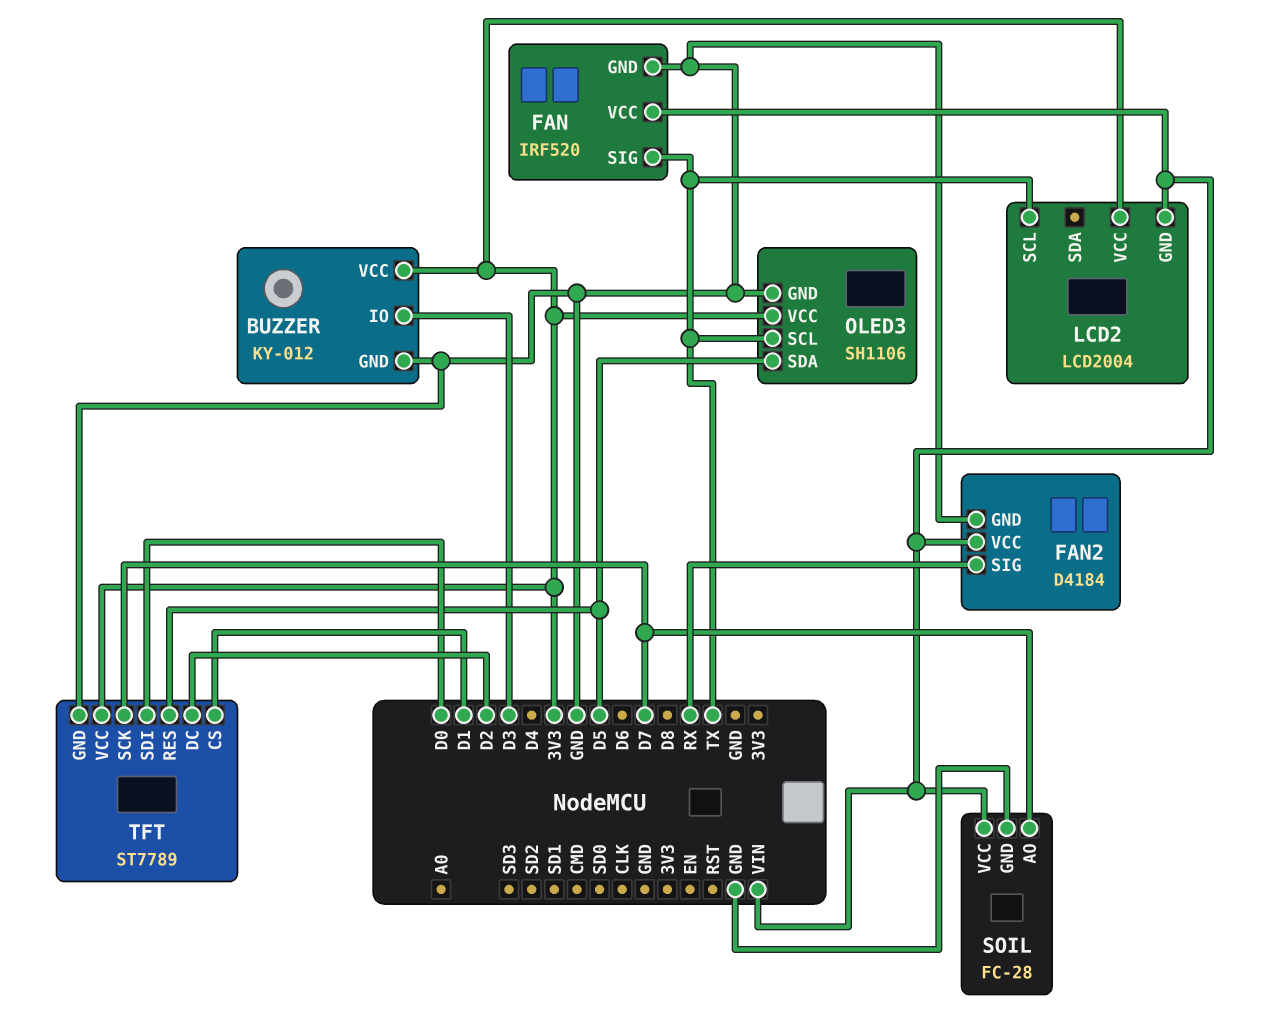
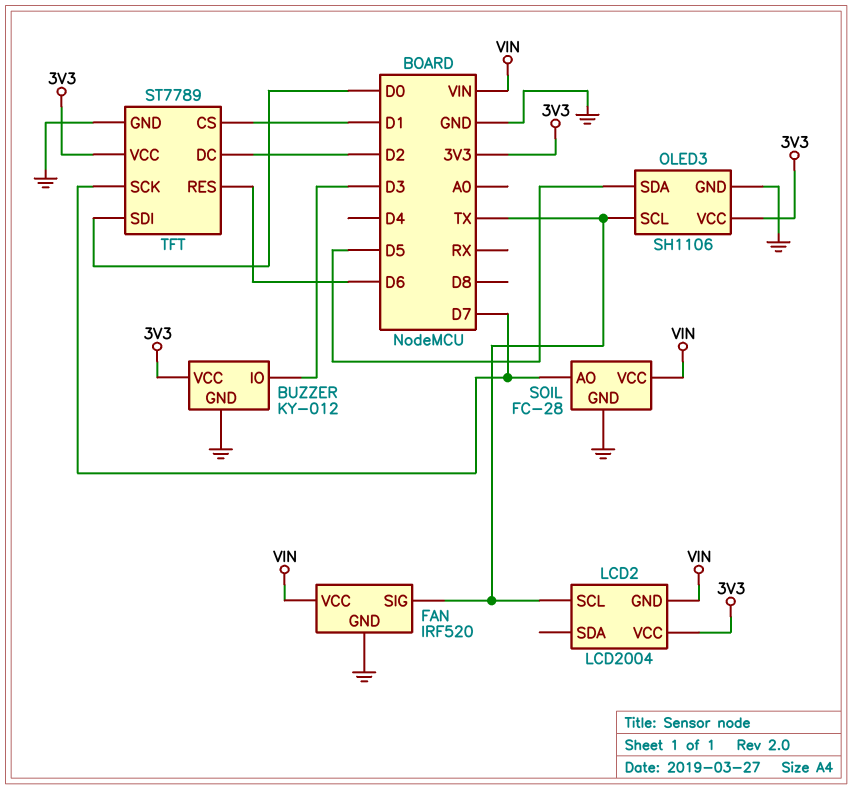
FAN2: D4184 -> none
FAN2 pin GND: GND -> none
FAN2 pin SIG: RX -> none
FAN2 pin VCC: VIN -> none
TFT pin RES: D5 -> D6

